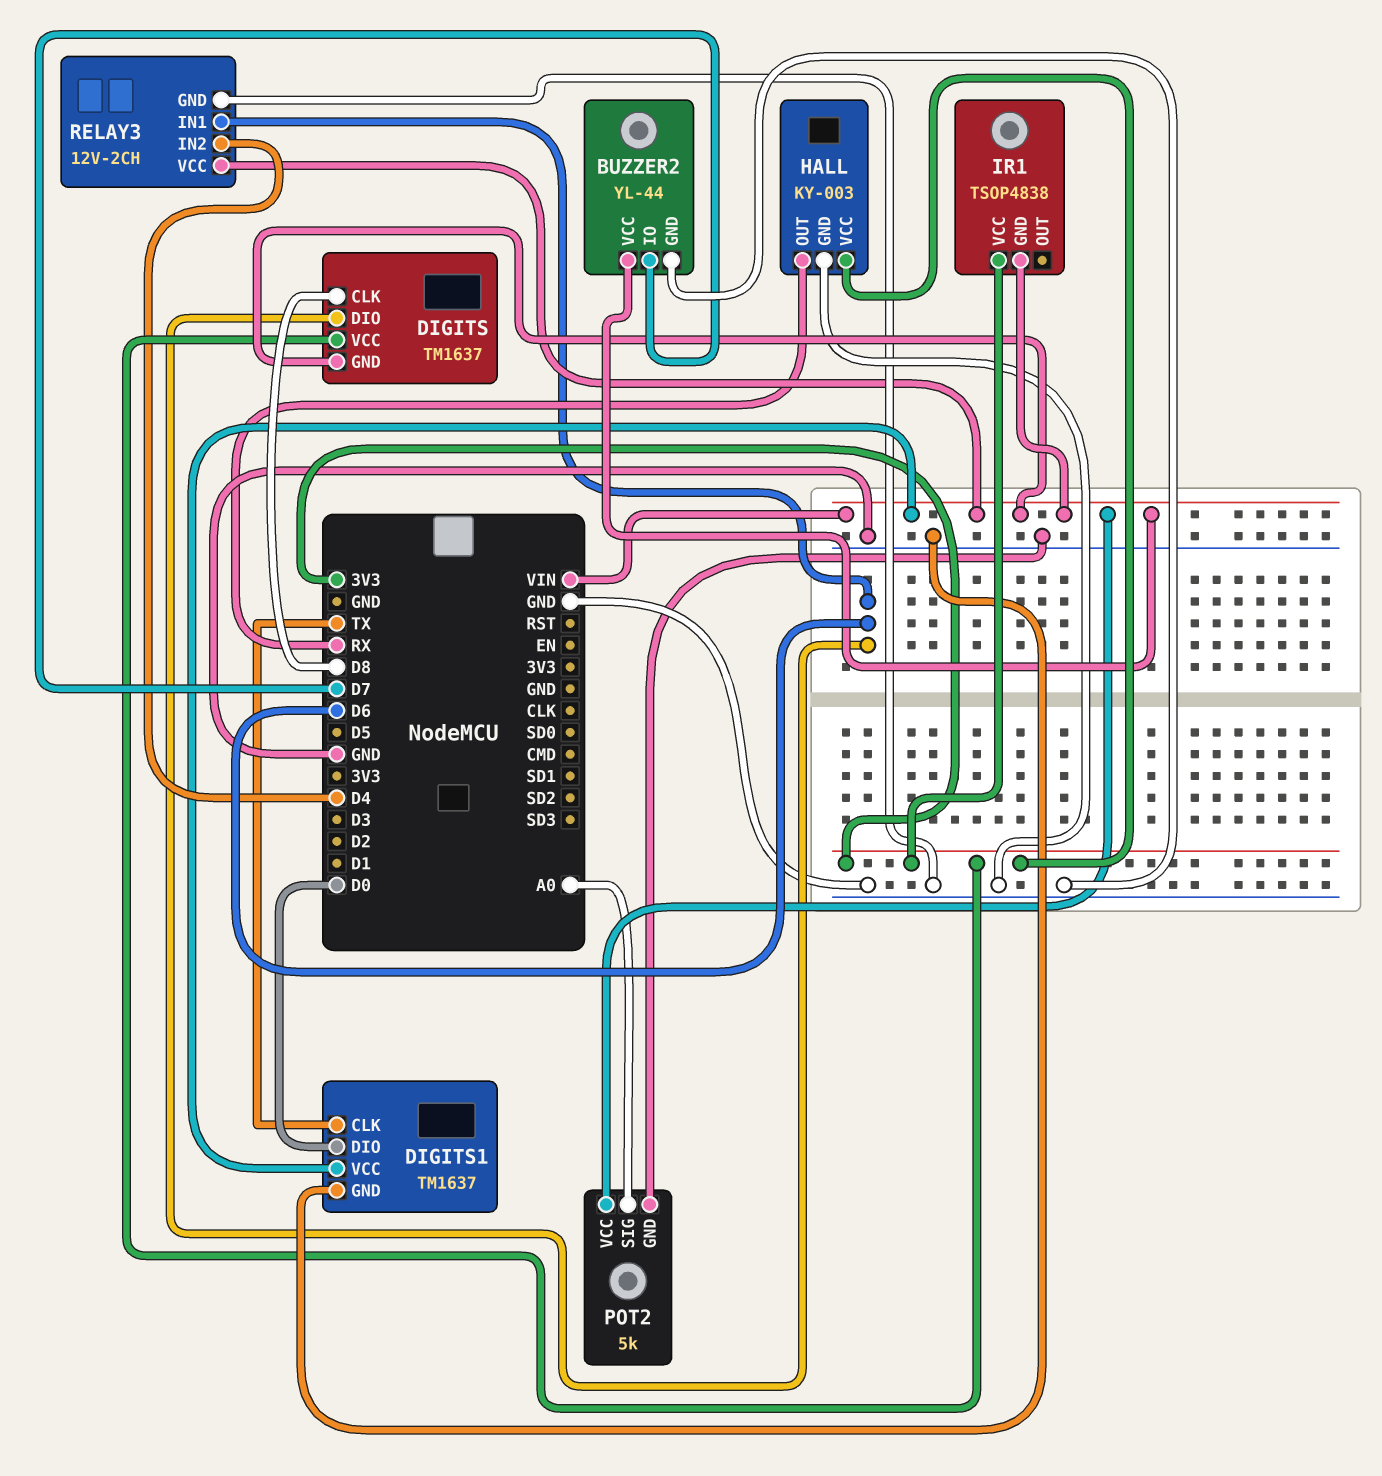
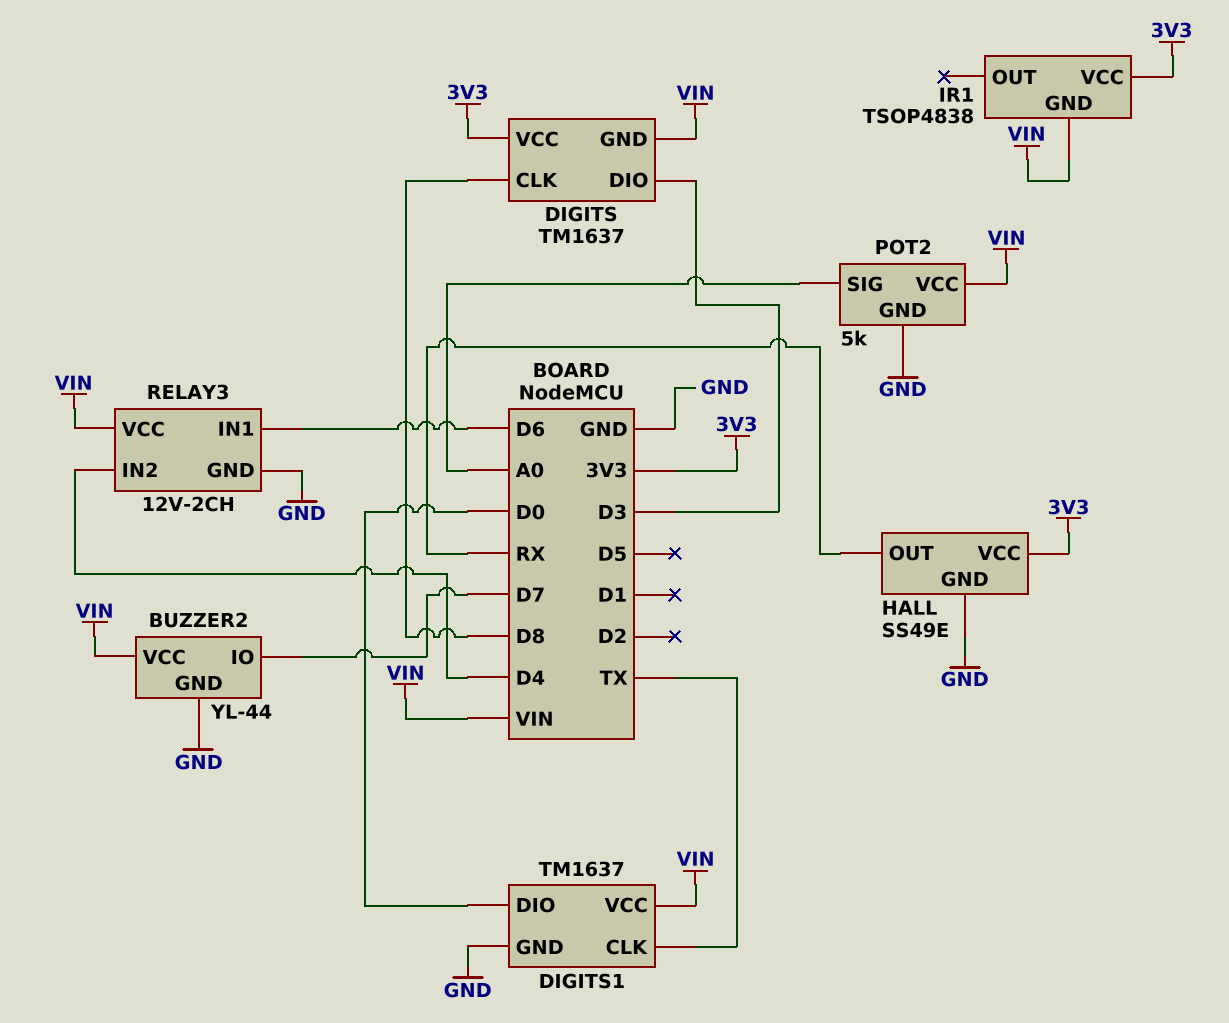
DIGITS pin DIO: D6 -> D3
HALL: KY-003 -> SS49E

